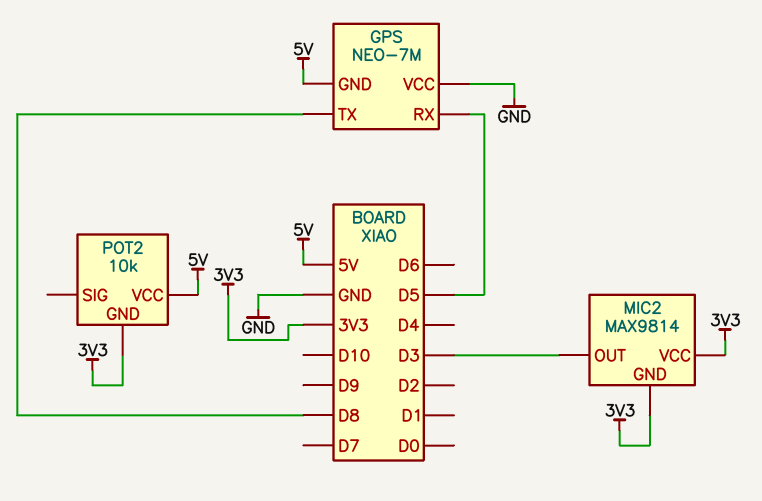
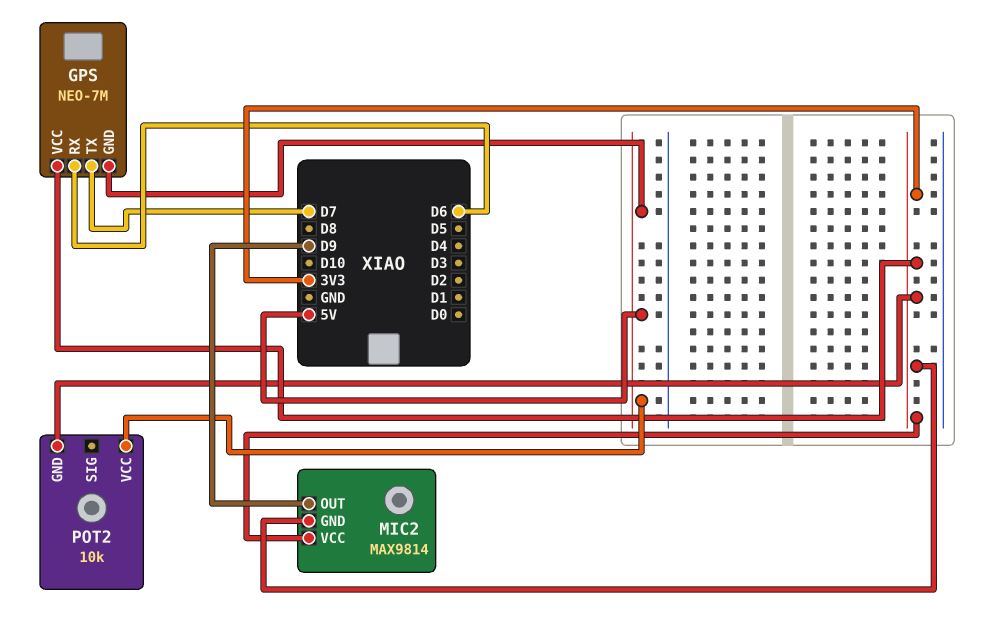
GPS pin RX: D5 -> D6
GPS pin TX: D8 -> D7
GPS pin VCC: GND -> 3V3
MIC2 pin OUT: D3 -> D9

